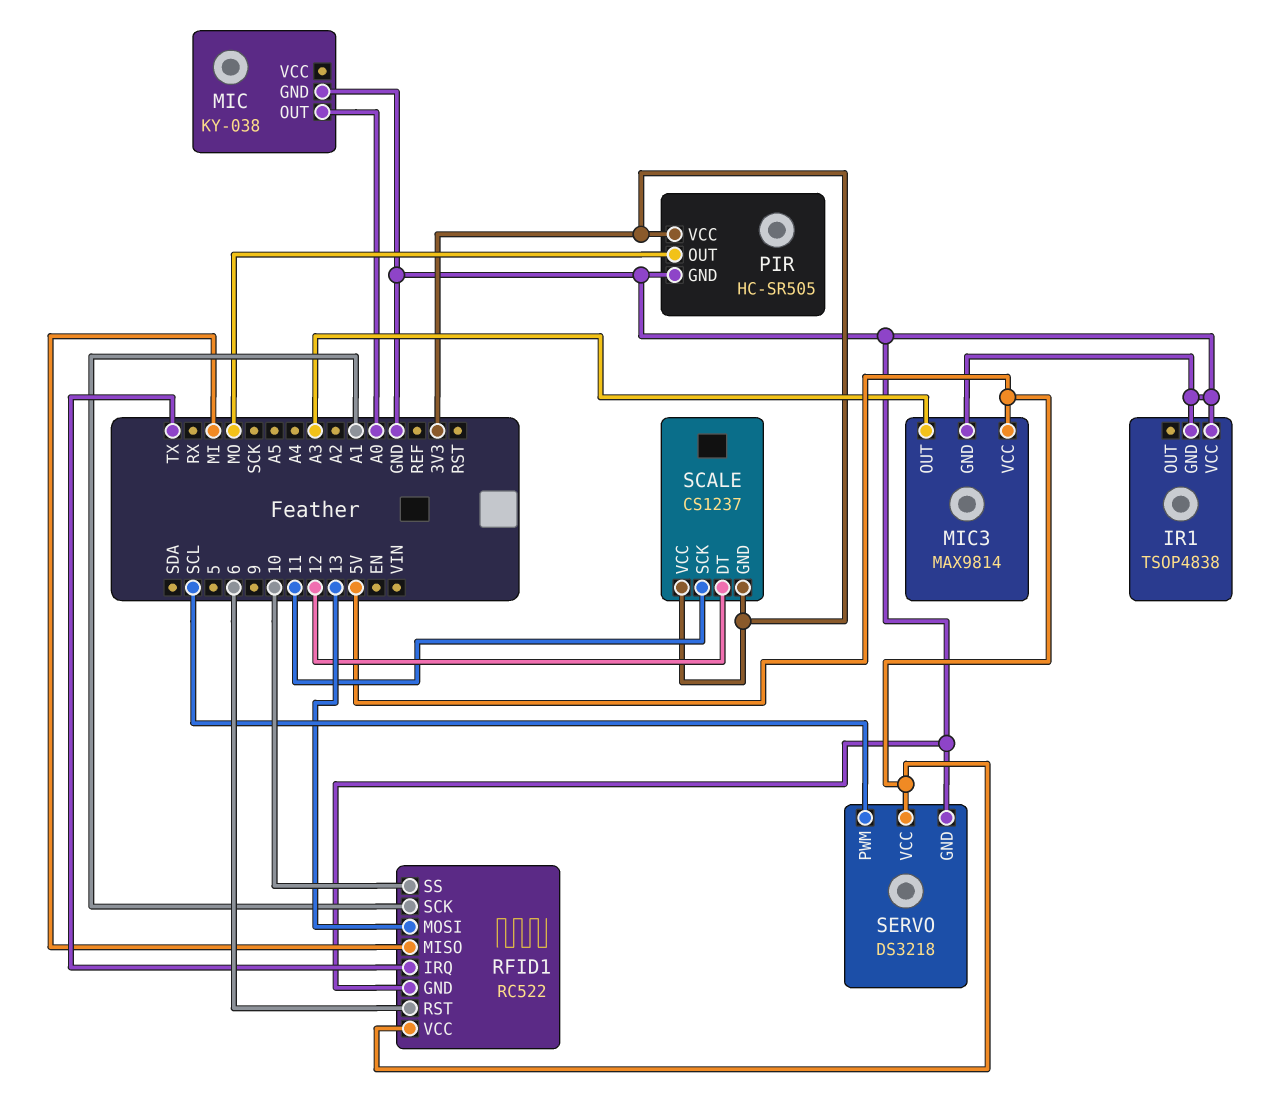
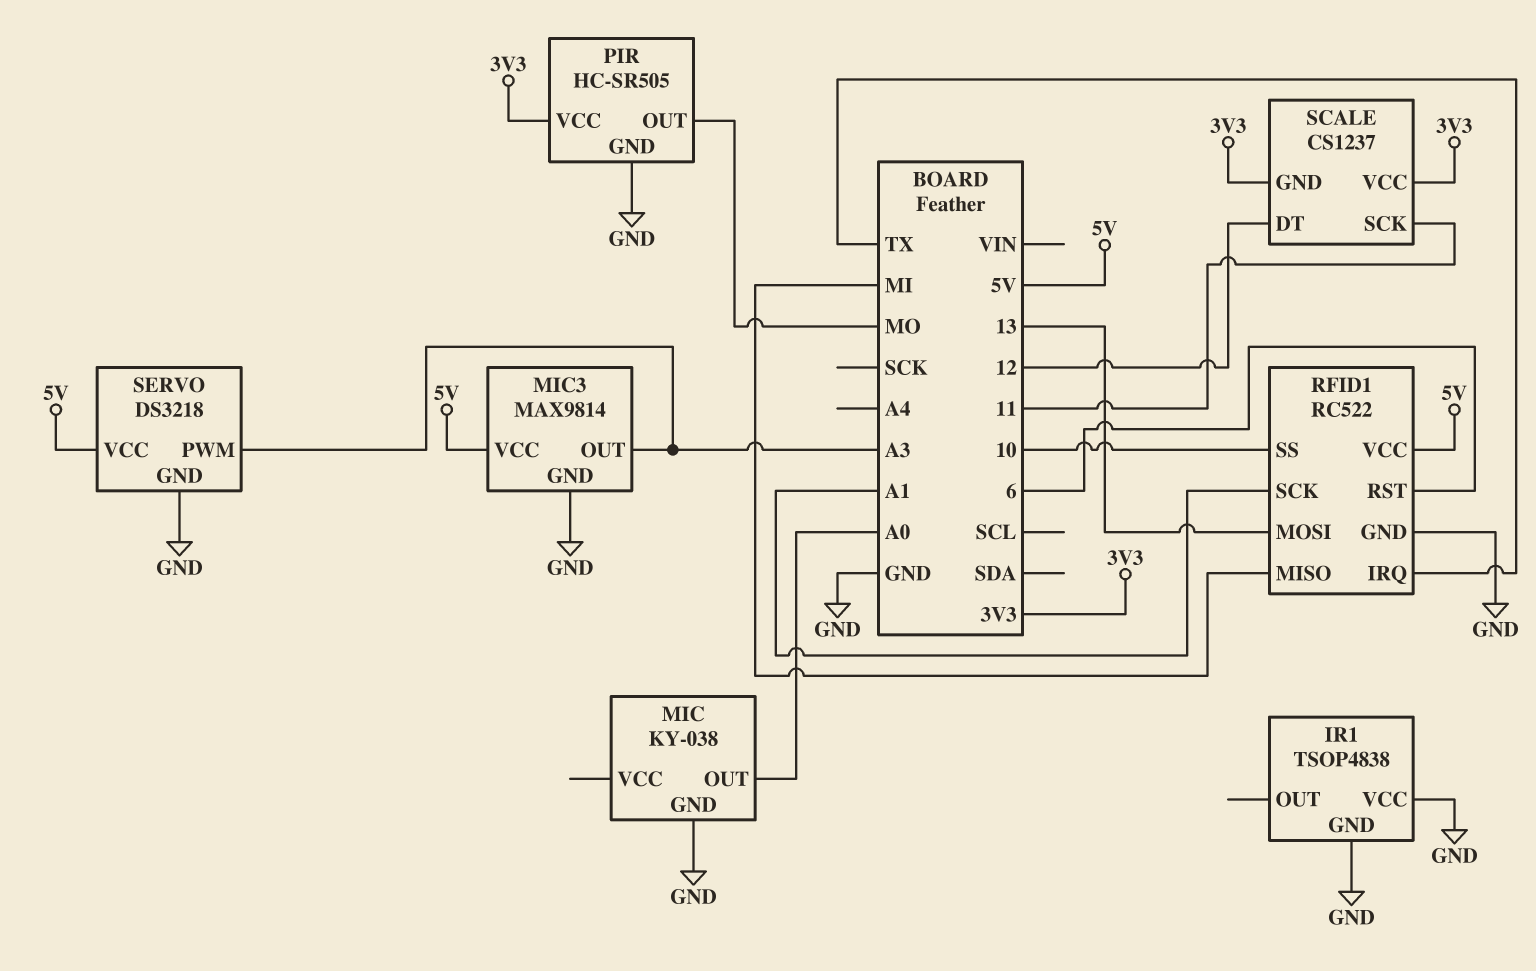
SERVO pin PWM: SCL -> A3

